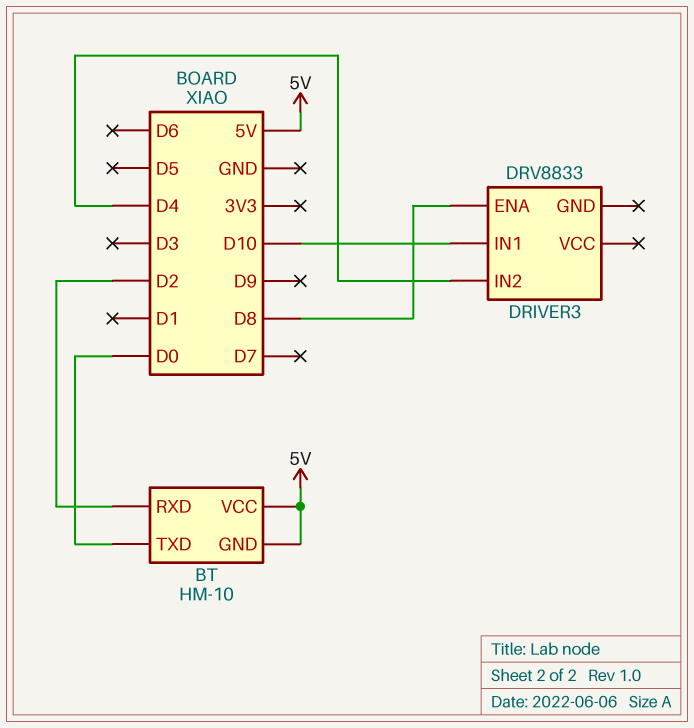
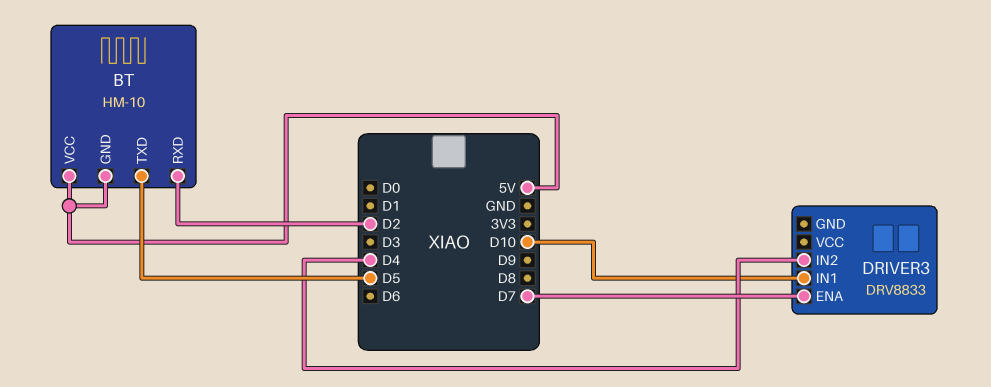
BT pin TXD: D0 -> D5
DRIVER3 pin ENA: D8 -> D7

